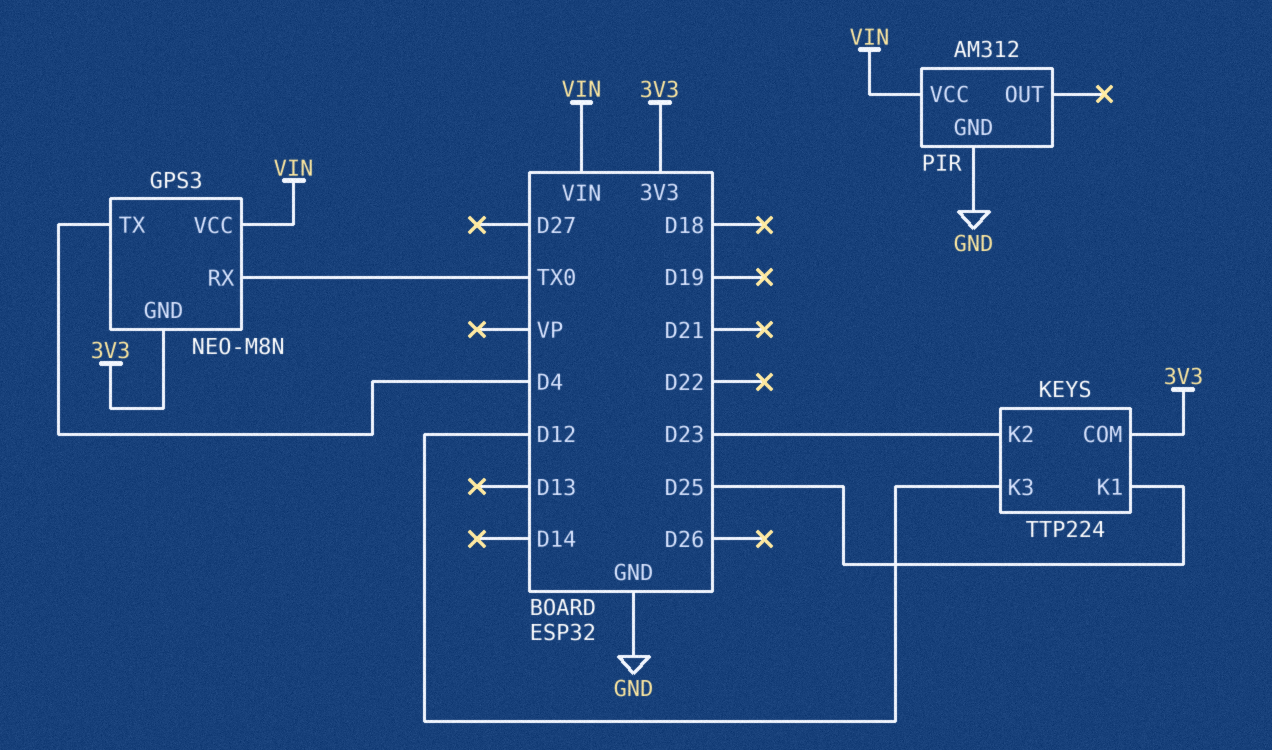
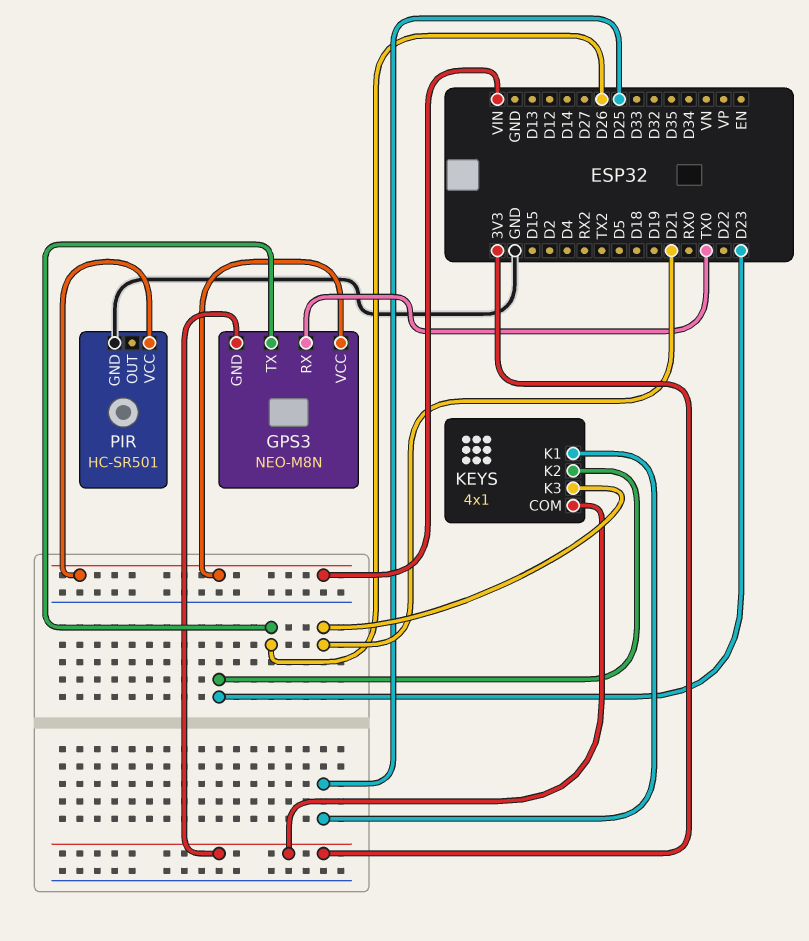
GPS3 pin TX: D4 -> D26
KEYS: TTP224 -> 4x1
KEYS pin K3: D12 -> D21
PIR: AM312 -> HC-SR501

